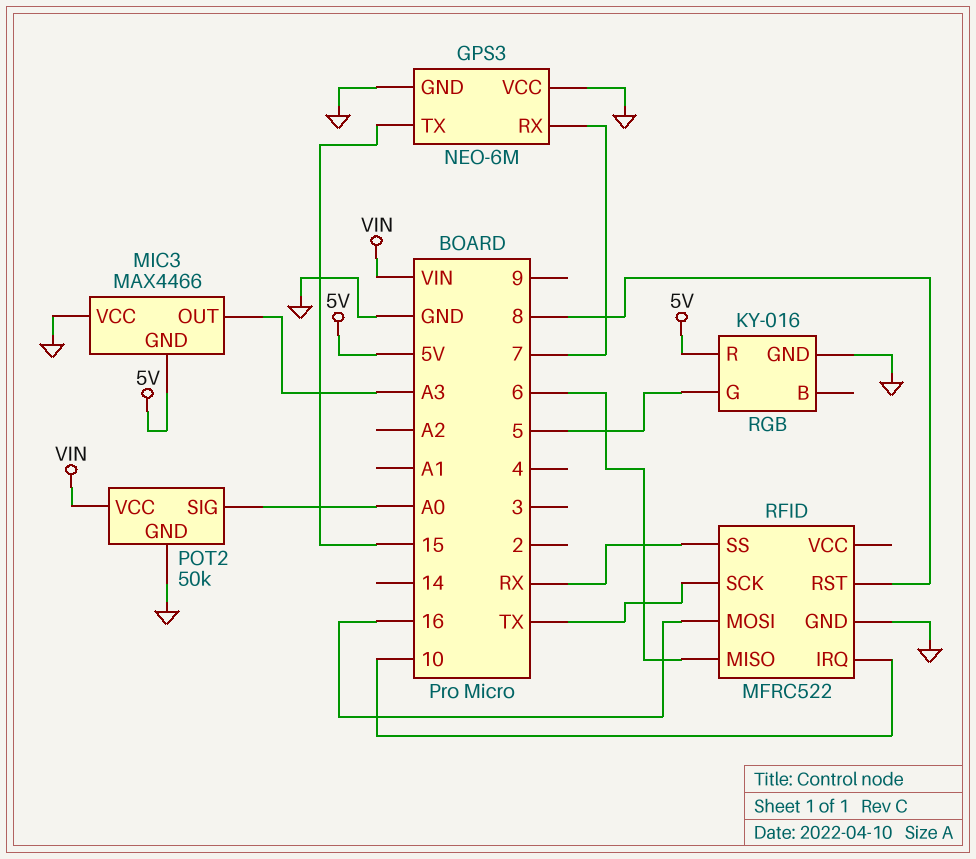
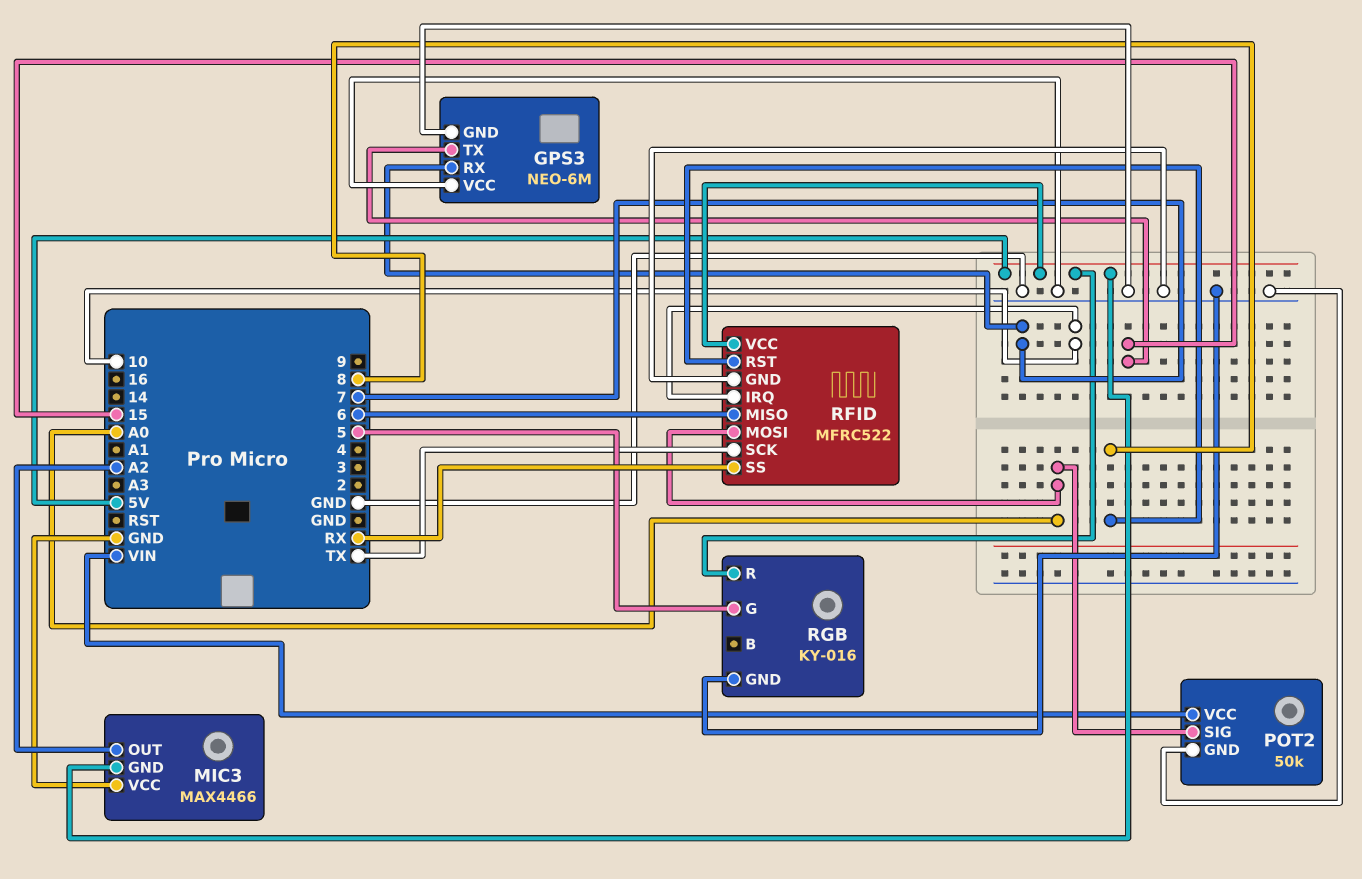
MIC3 pin OUT: A3 -> A2
RFID pin MOSI: 16 -> A0
RFID pin VCC: none -> 5V

